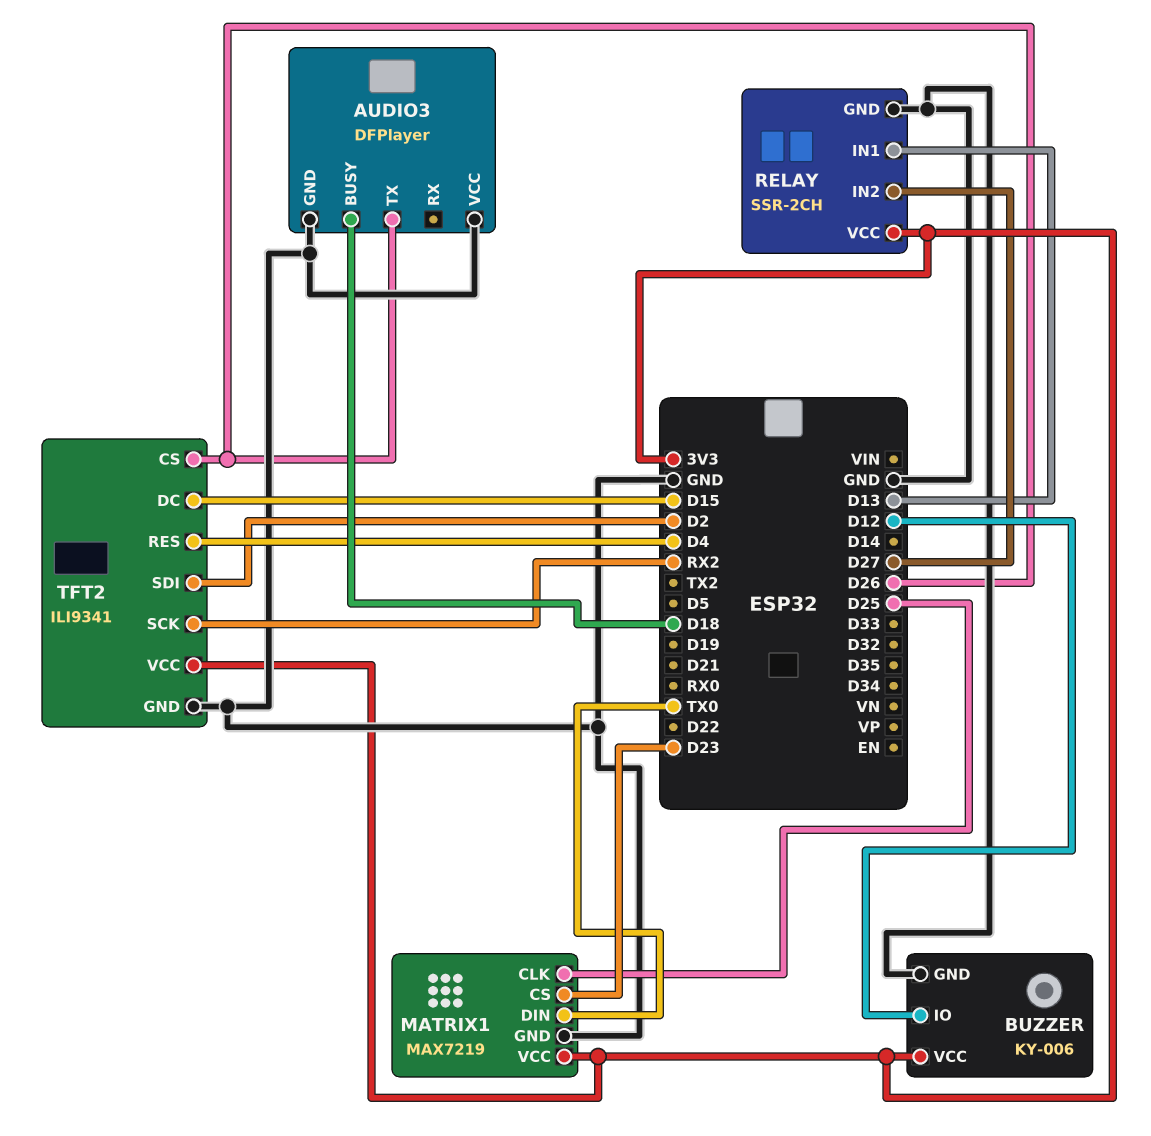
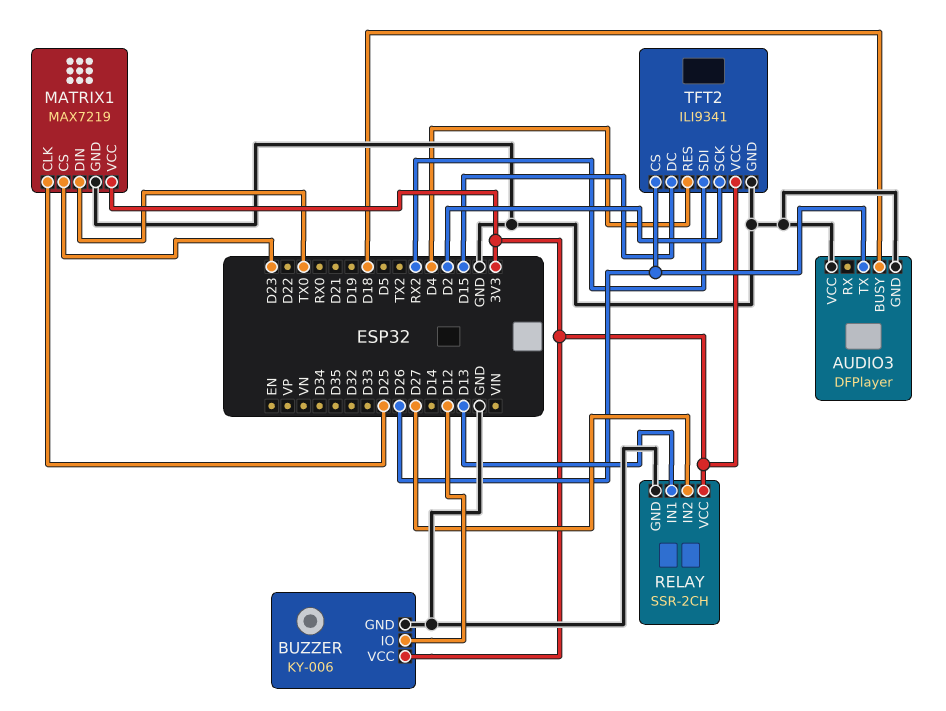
TFT2 pin SCK: RX2 -> D2
TFT2 pin SDI: D2 -> RX2

